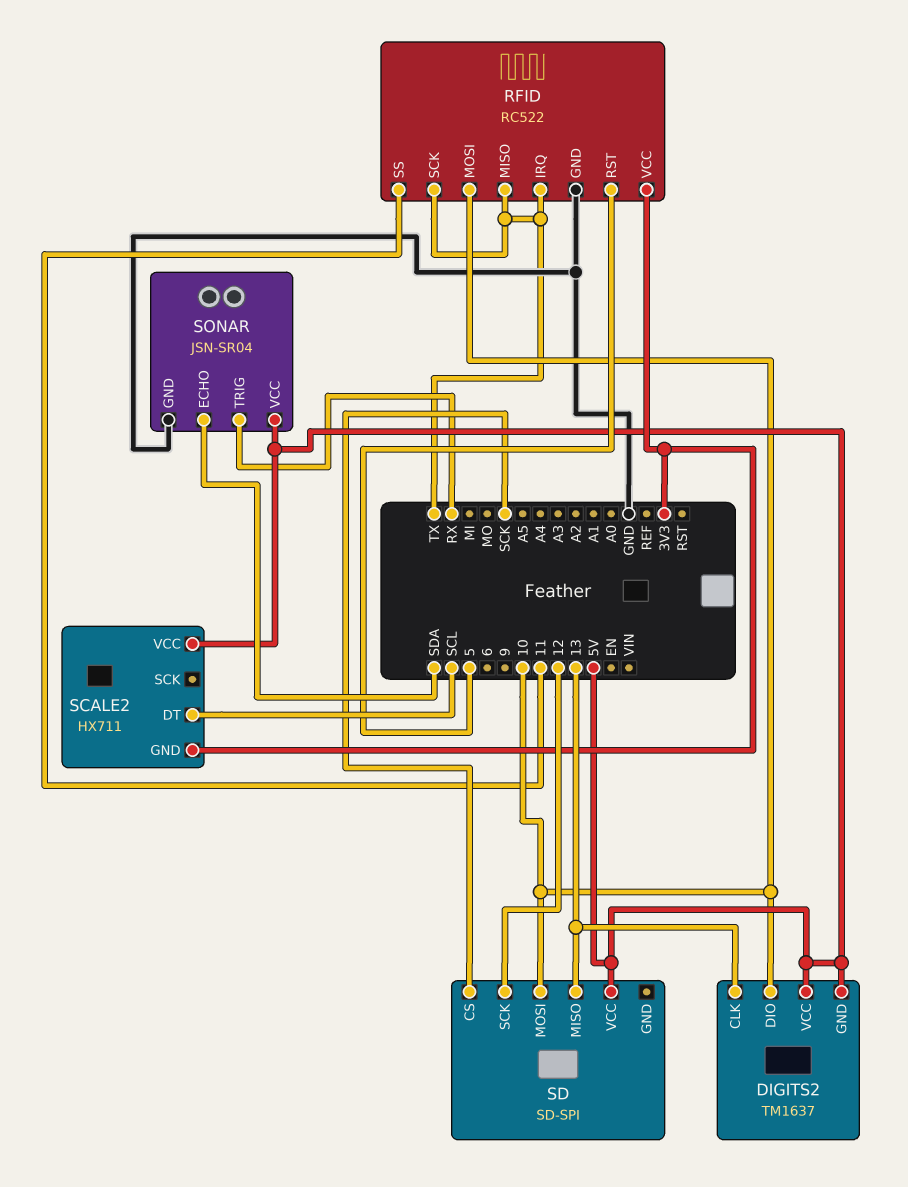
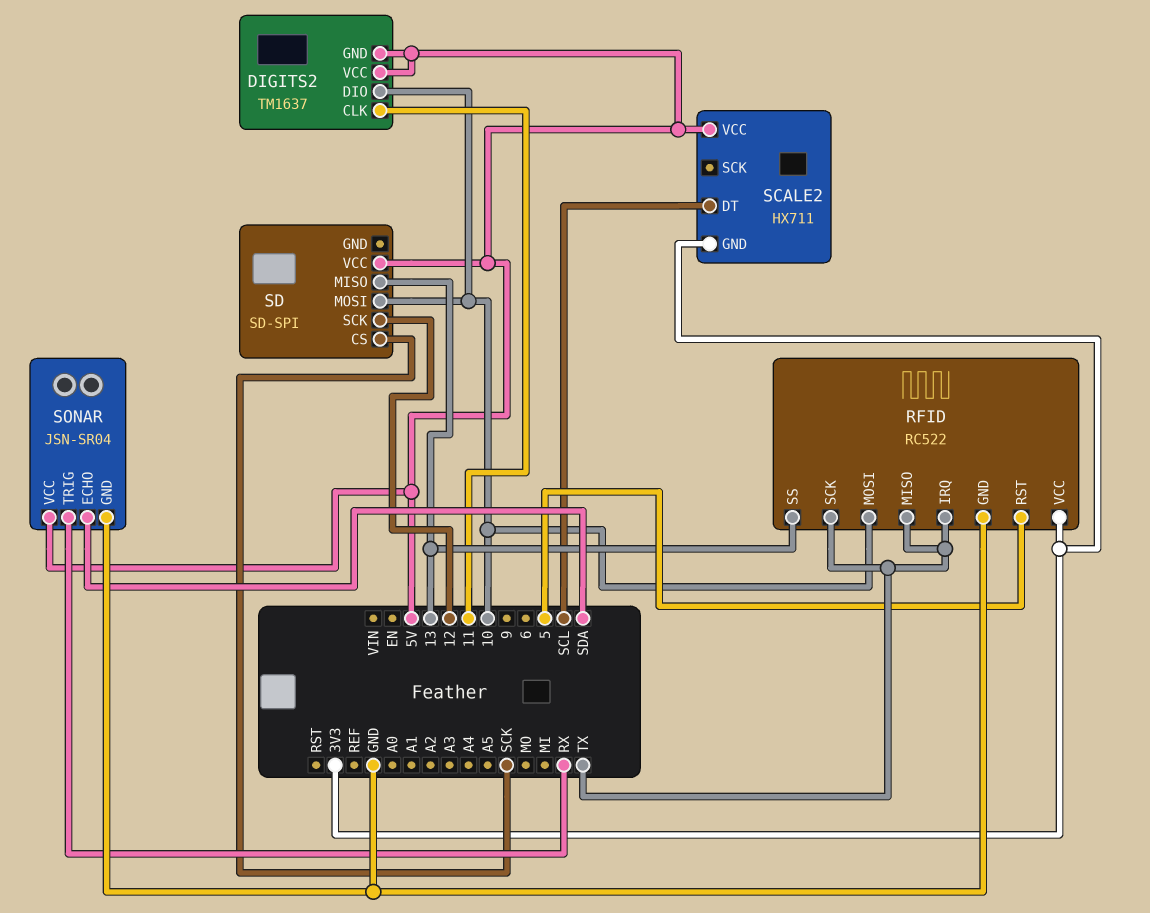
DIGITS2 pin CLK: 13 -> 11
RFID pin SS: 11 -> 13

